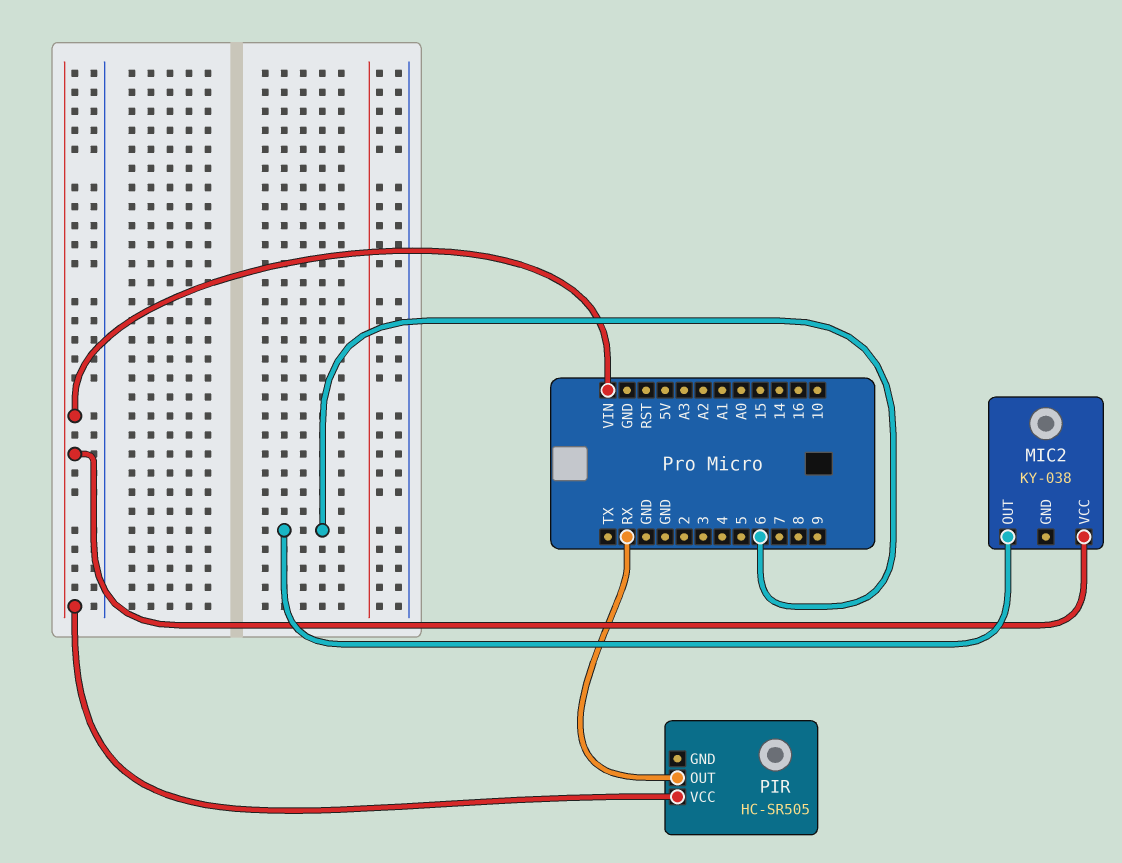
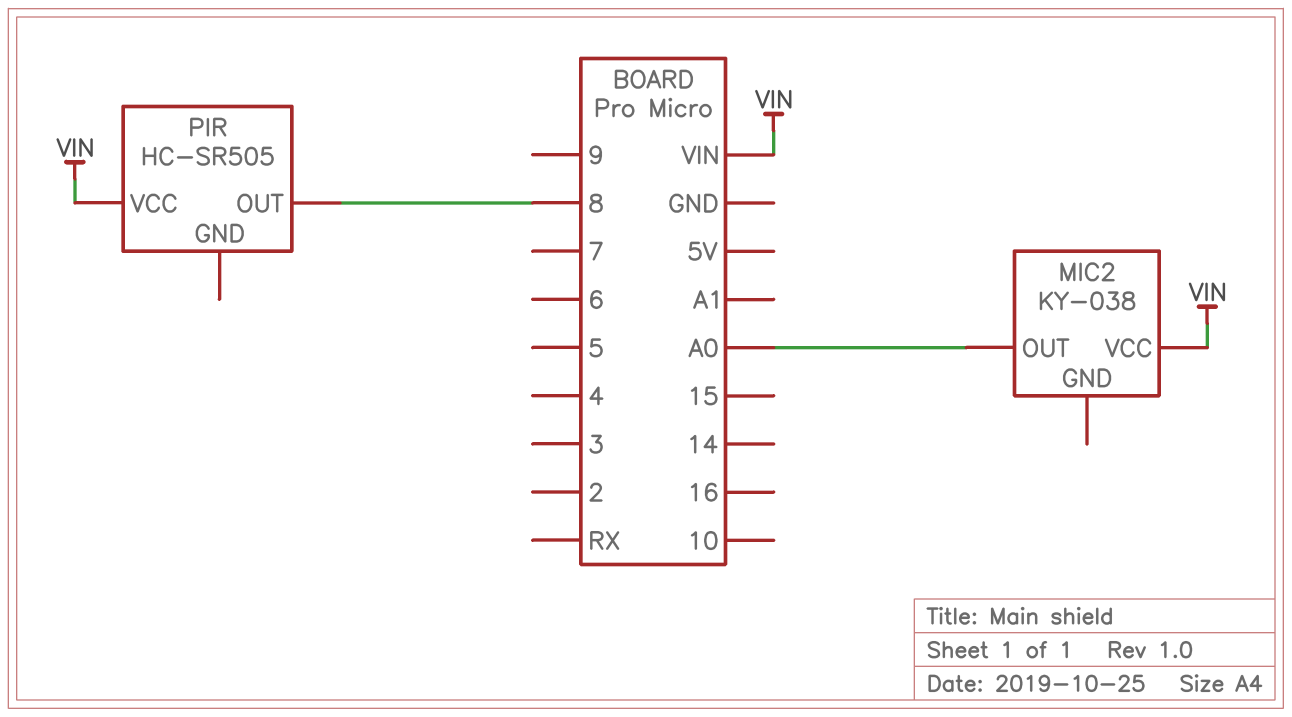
MIC2 pin OUT: 6 -> A0
PIR pin OUT: RX -> 8

